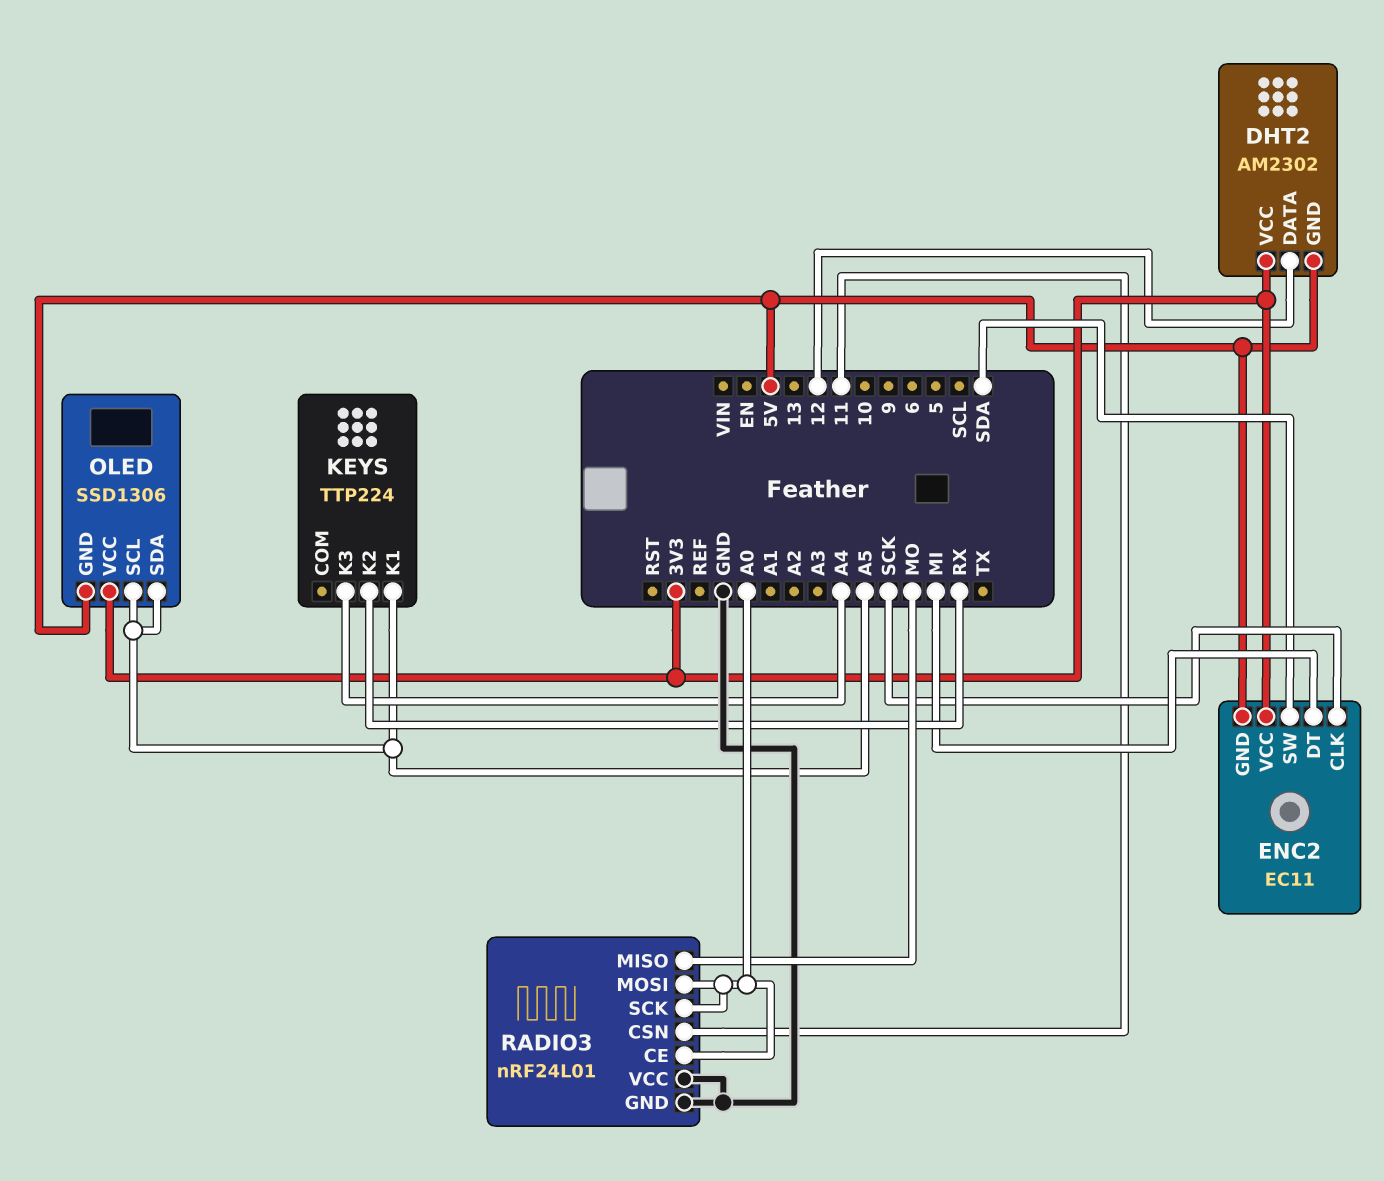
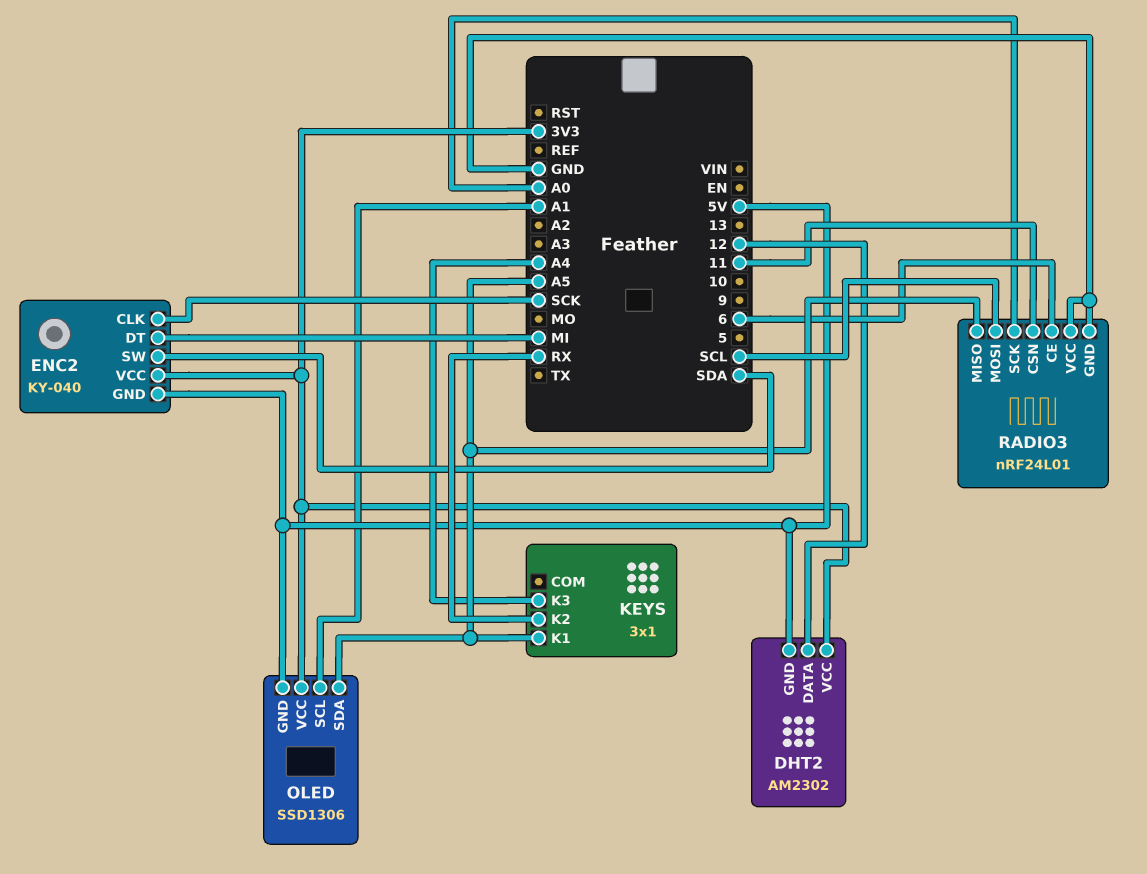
ENC2: EC11 -> KY-040
KEYS: TTP224 -> 3x1
OLED pin SCL: A5 -> A1
RADIO3 pin CE: A0 -> 6
RADIO3 pin MISO: MO -> A5
RADIO3 pin MOSI: A0 -> SCL

